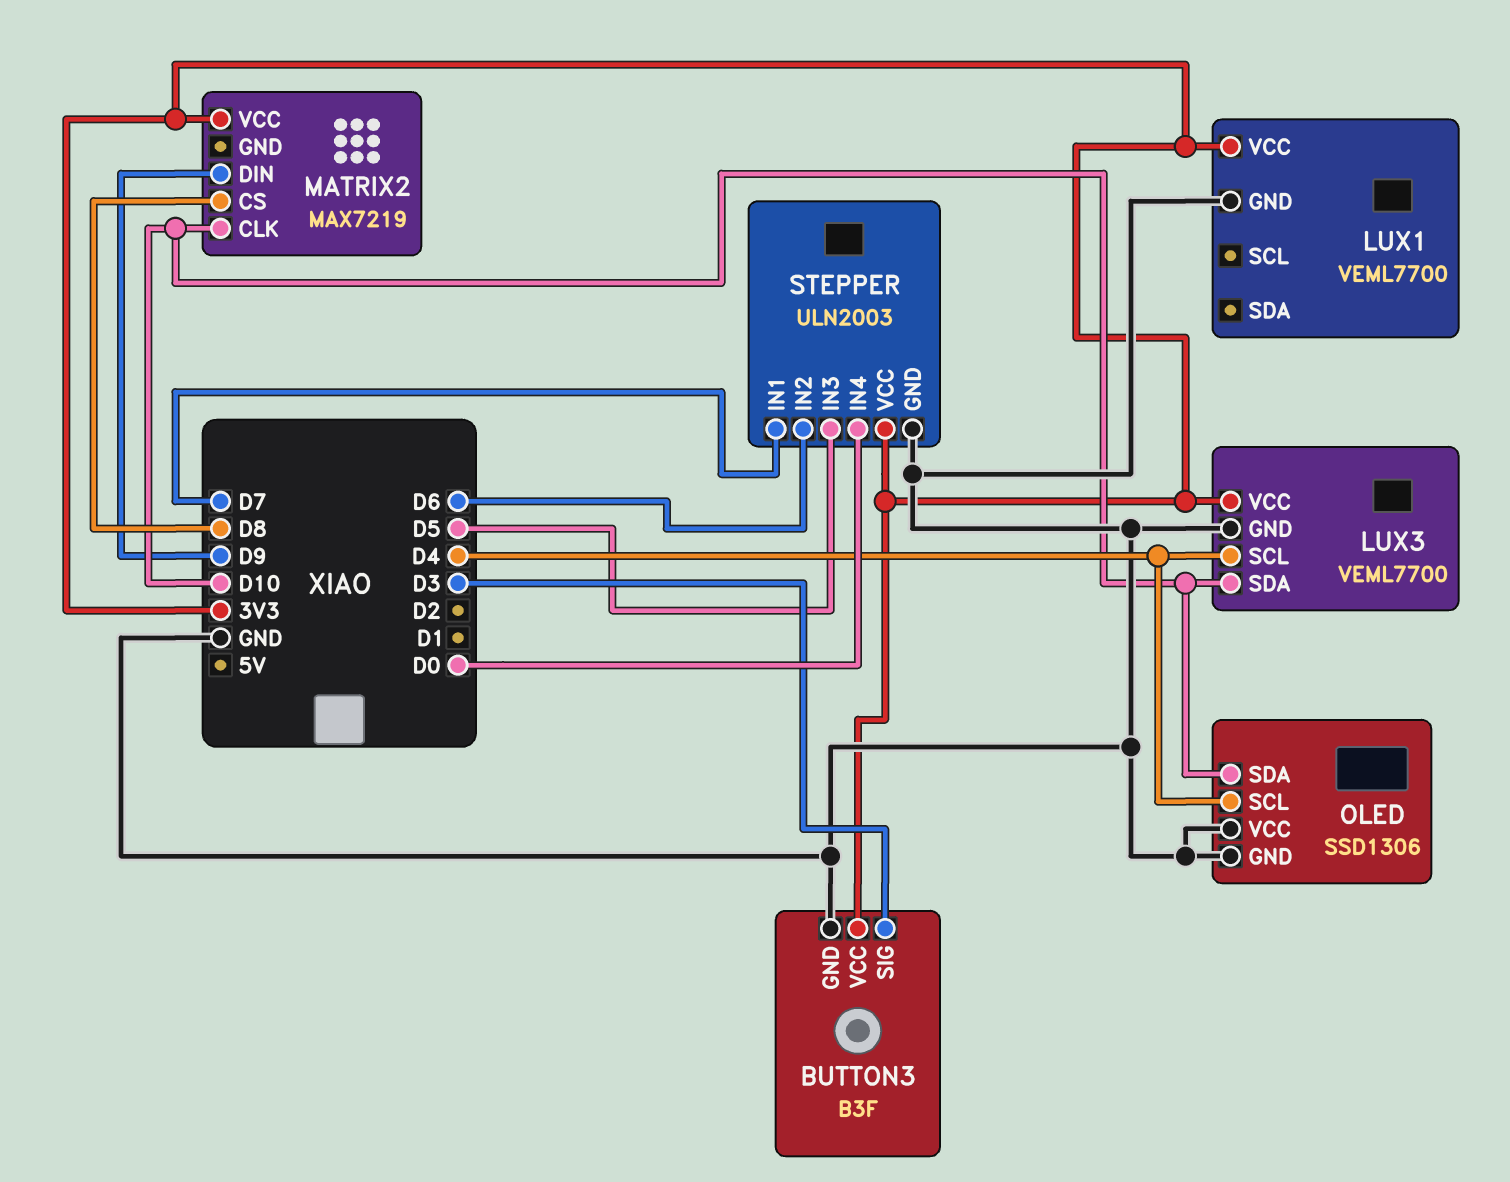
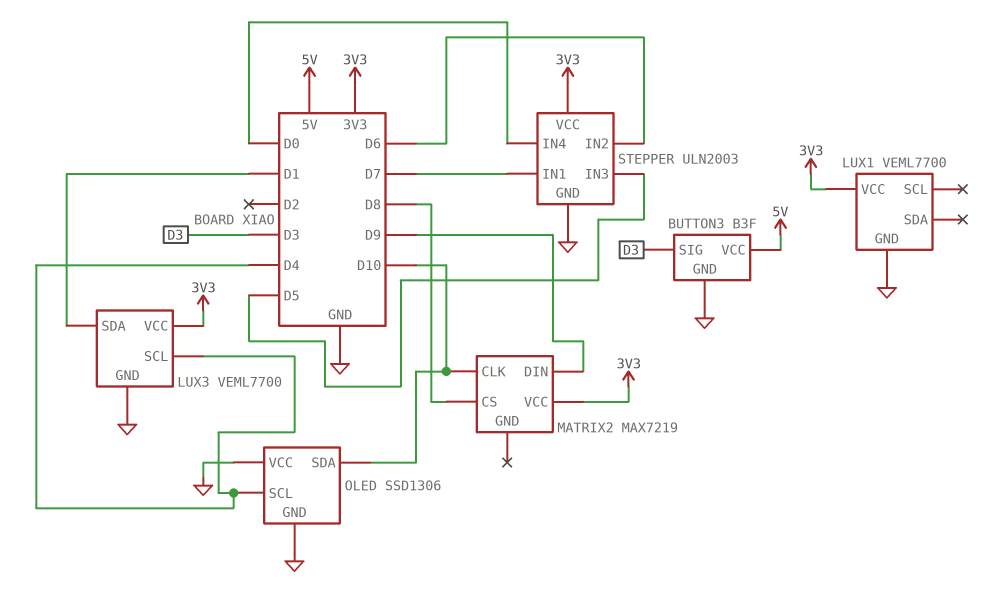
BUTTON3 pin VCC: 3V3 -> 5V
LUX3 pin SDA: D10 -> D1

